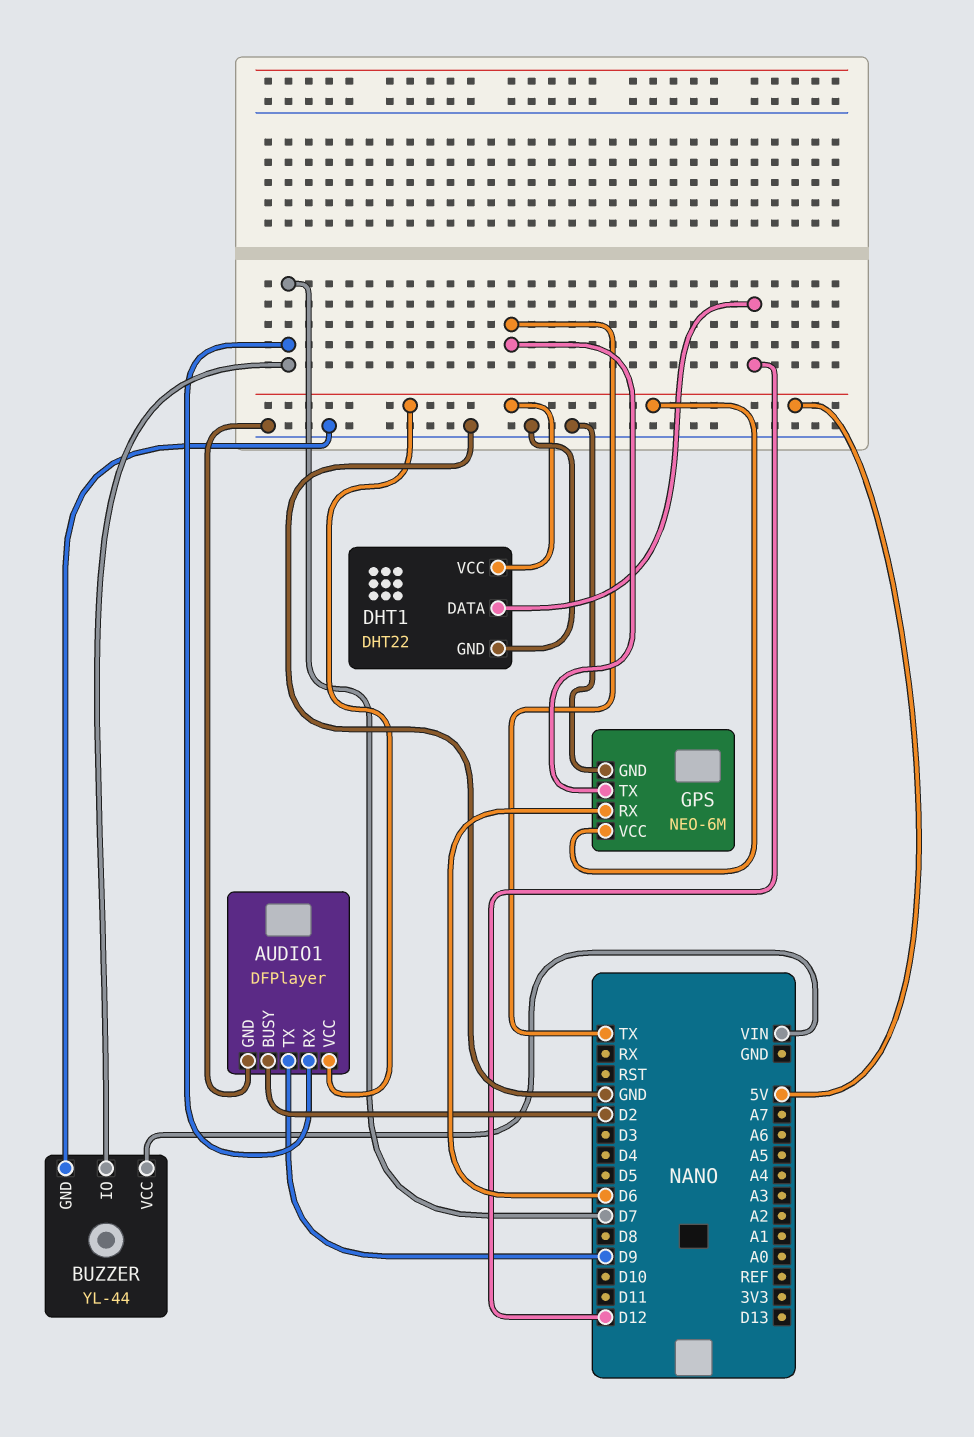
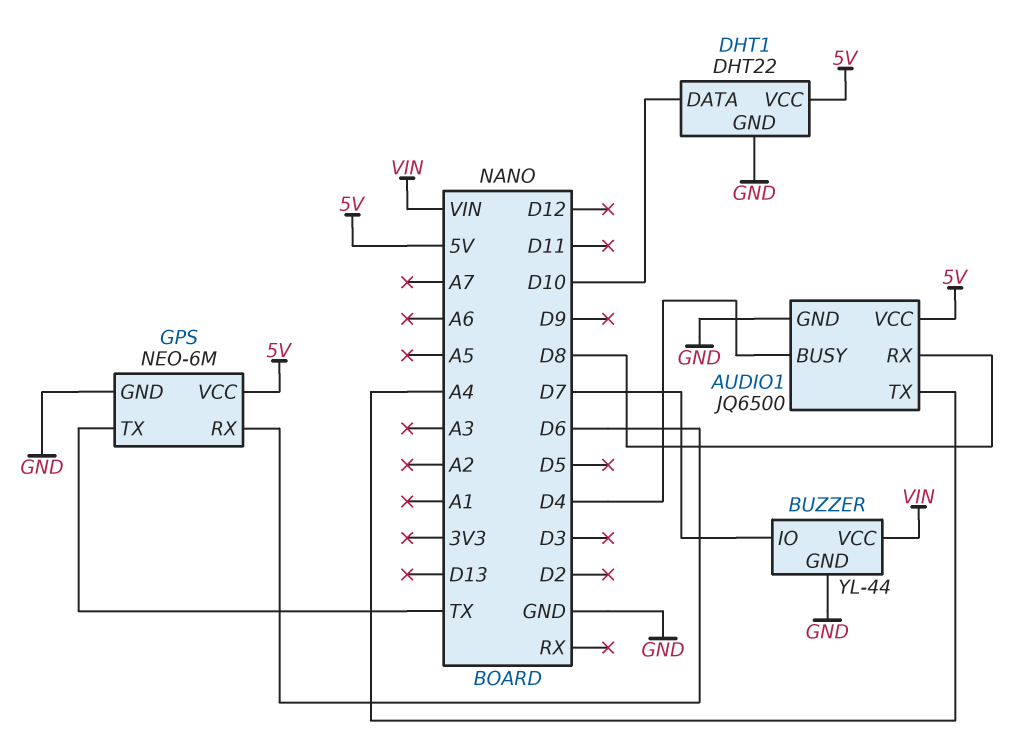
AUDIO1: DFPlayer -> JQ6500
AUDIO1 pin BUSY: D2 -> D4
AUDIO1 pin RX: D7 -> D8
AUDIO1 pin TX: D9 -> A4
DHT1 pin DATA: D12 -> D10

